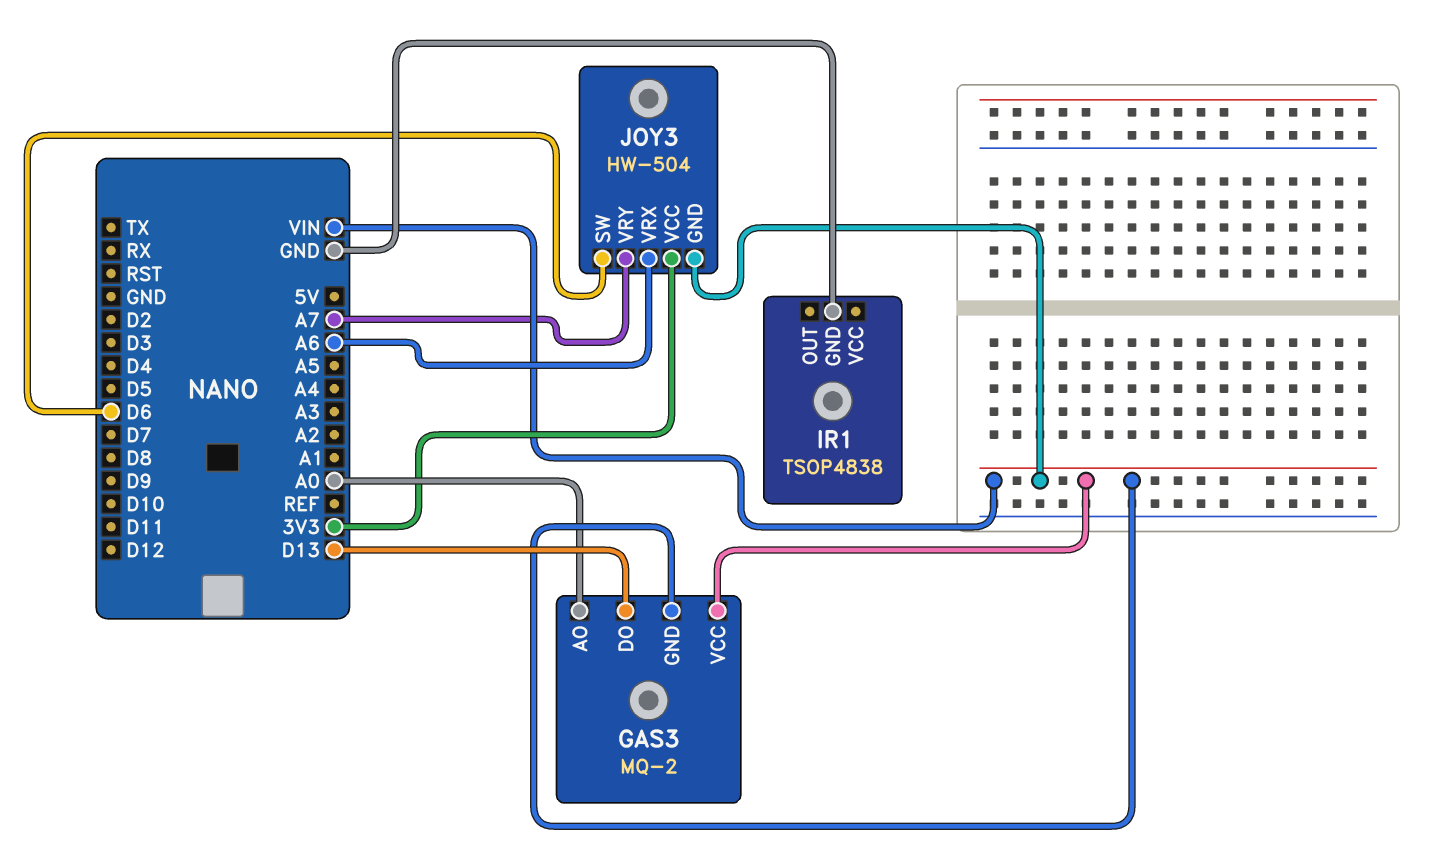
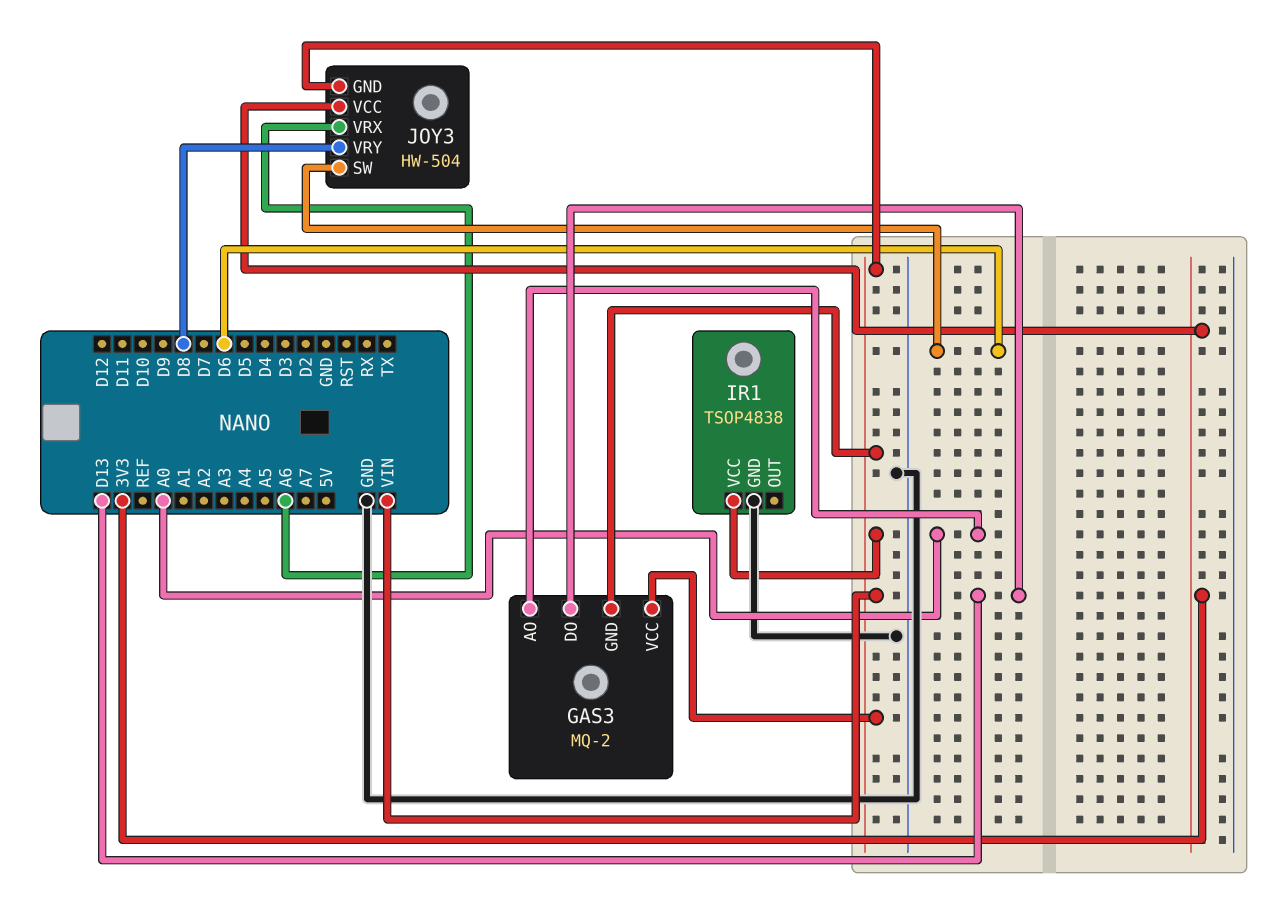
IR1 pin VCC: none -> VIN
JOY3 pin VRY: A7 -> D8

